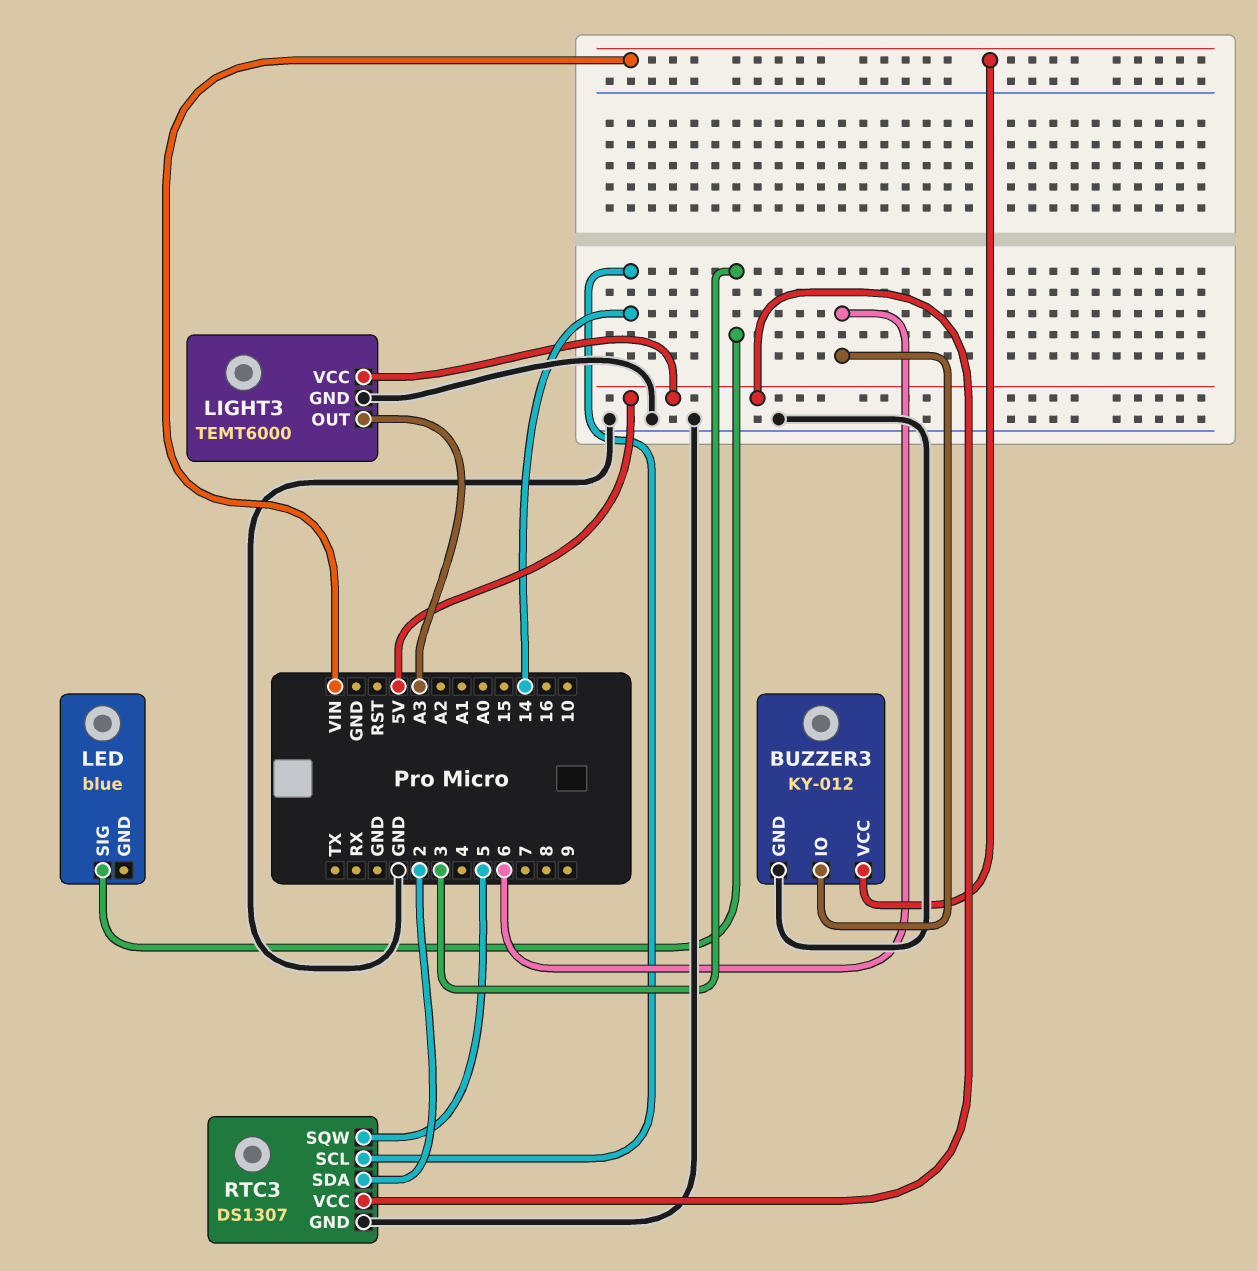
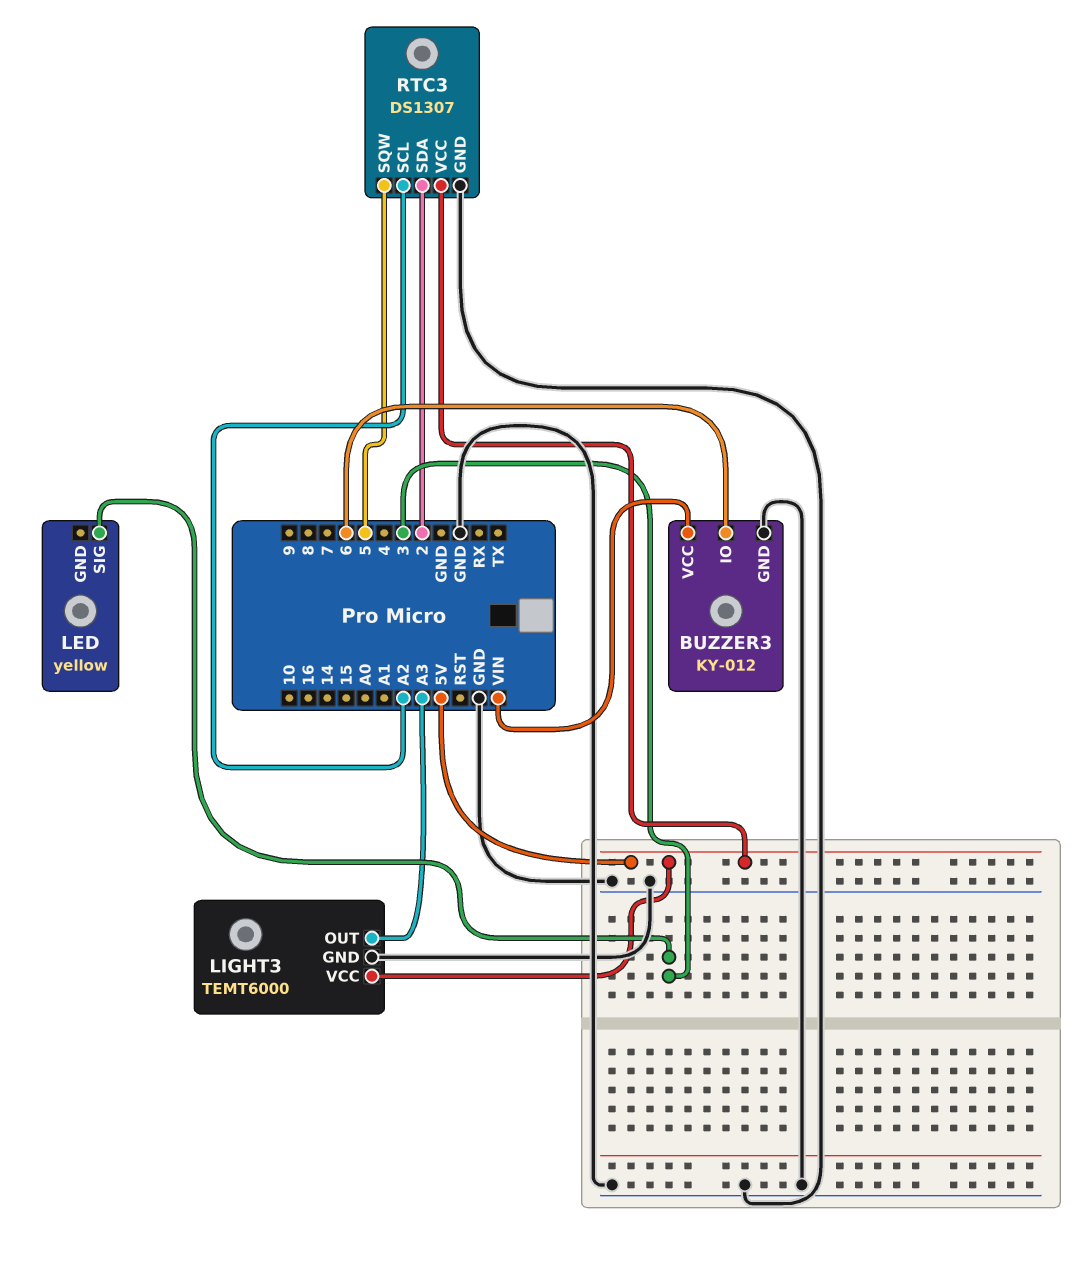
LED: blue -> yellow
RTC3 pin SCL: 14 -> A2

